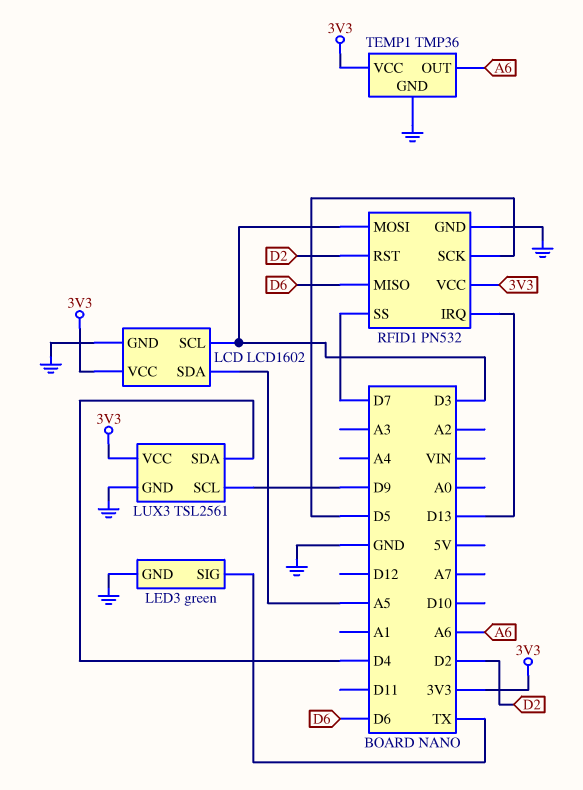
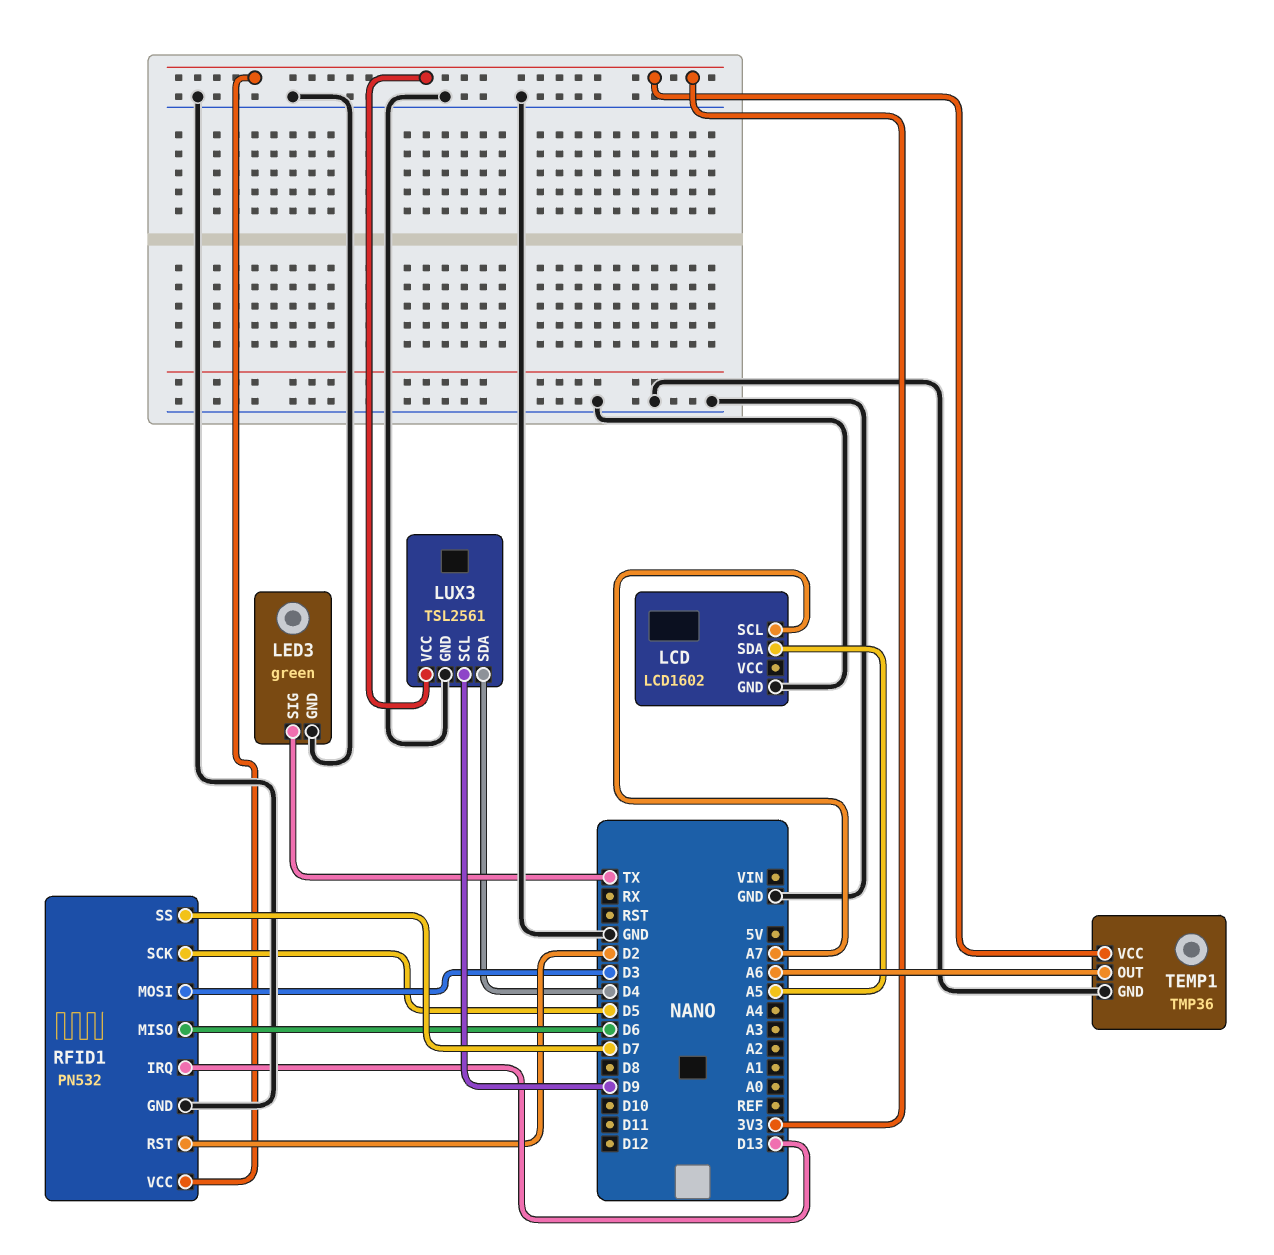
LCD pin SCL: D3 -> A7
LCD pin VCC: 3V3 -> none

